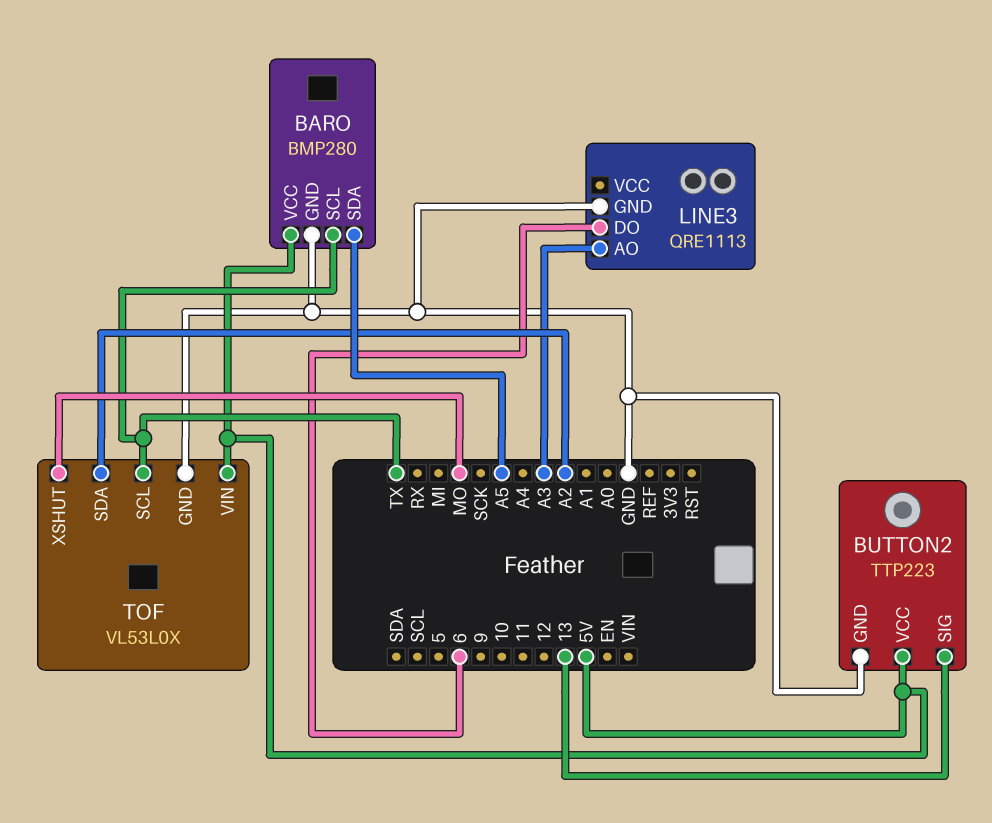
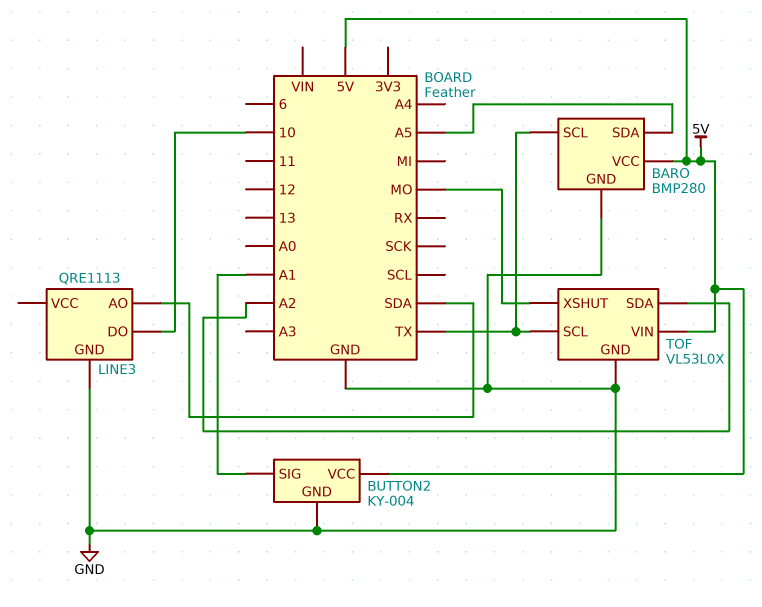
BUTTON2: TTP223 -> KY-004
BUTTON2 pin SIG: 13 -> A1
LINE3 pin AO: A3 -> SDA
LINE3 pin DO: 6 -> 10

